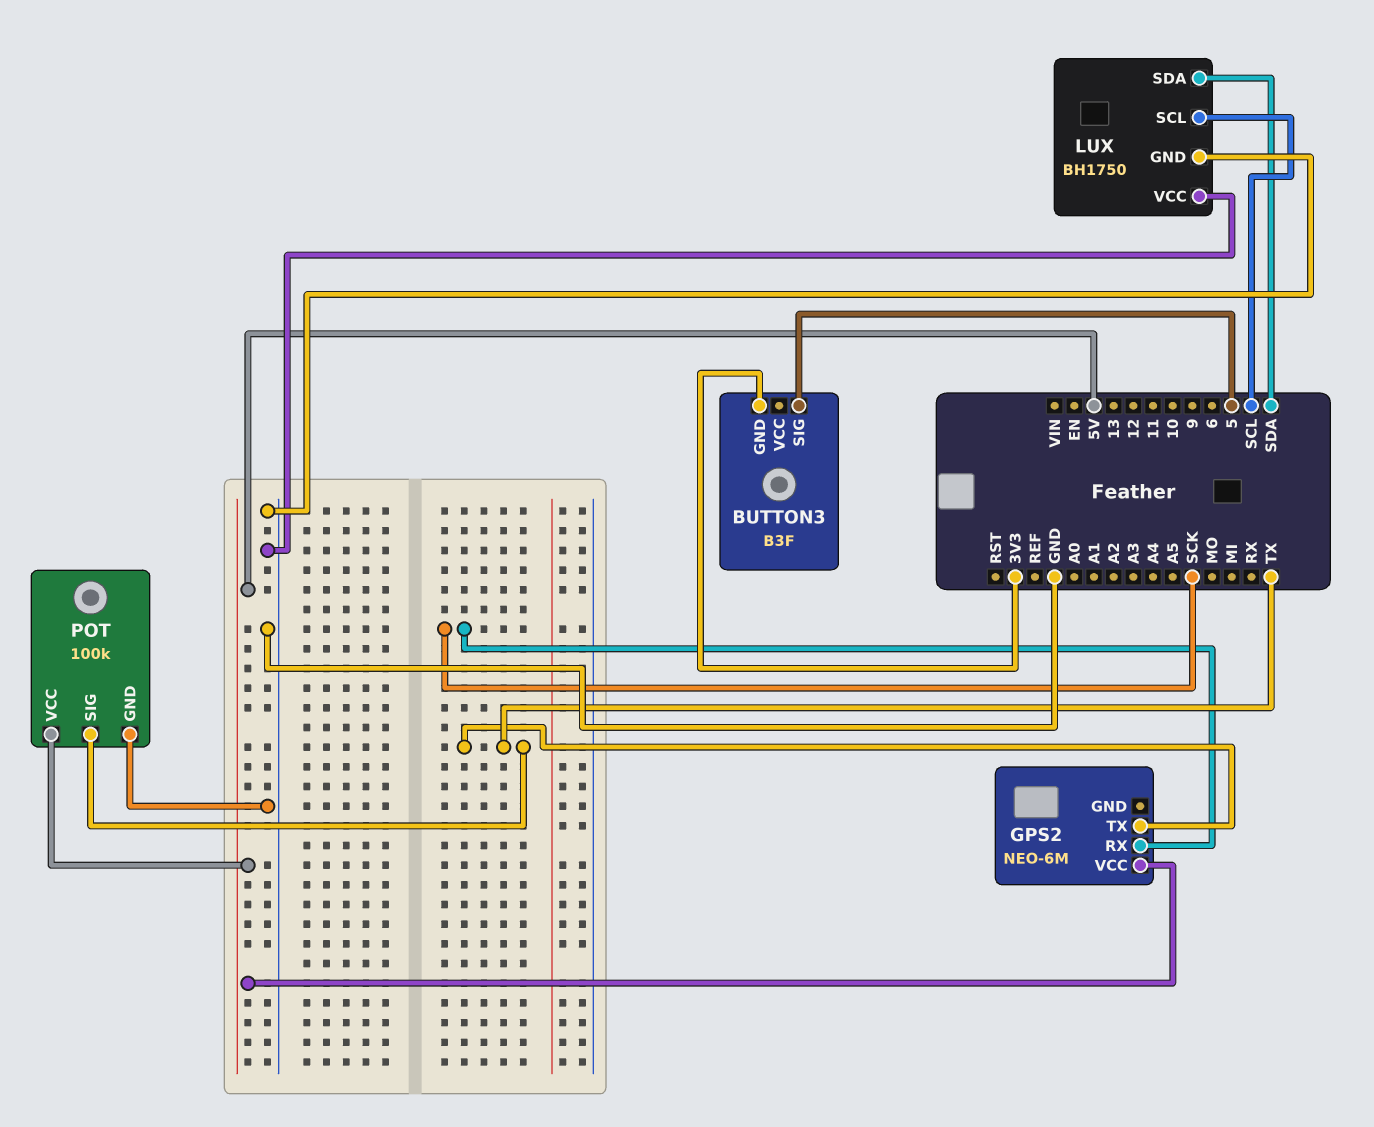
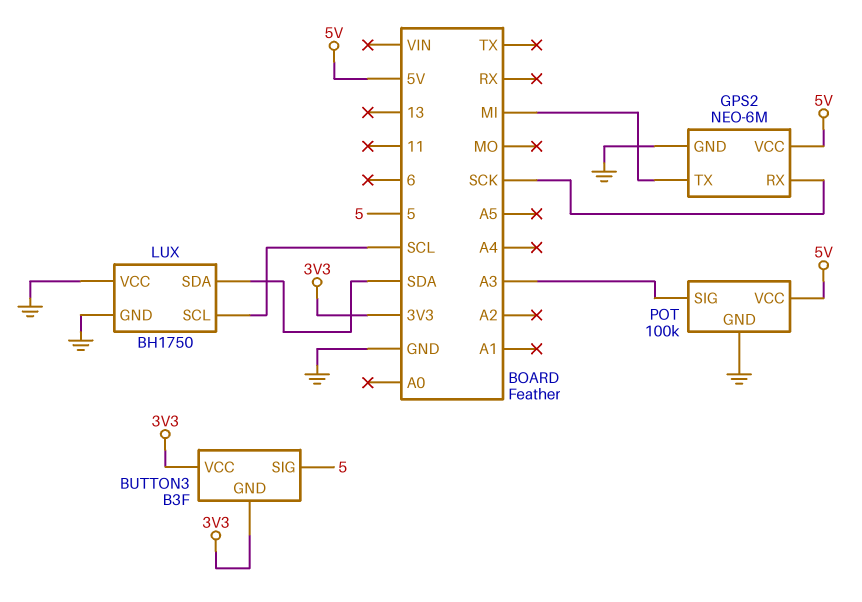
BUTTON3 pin VCC: none -> 3V3
GPS2 pin GND: none -> GND
GPS2 pin TX: TX -> MI
POT pin SIG: TX -> A3

